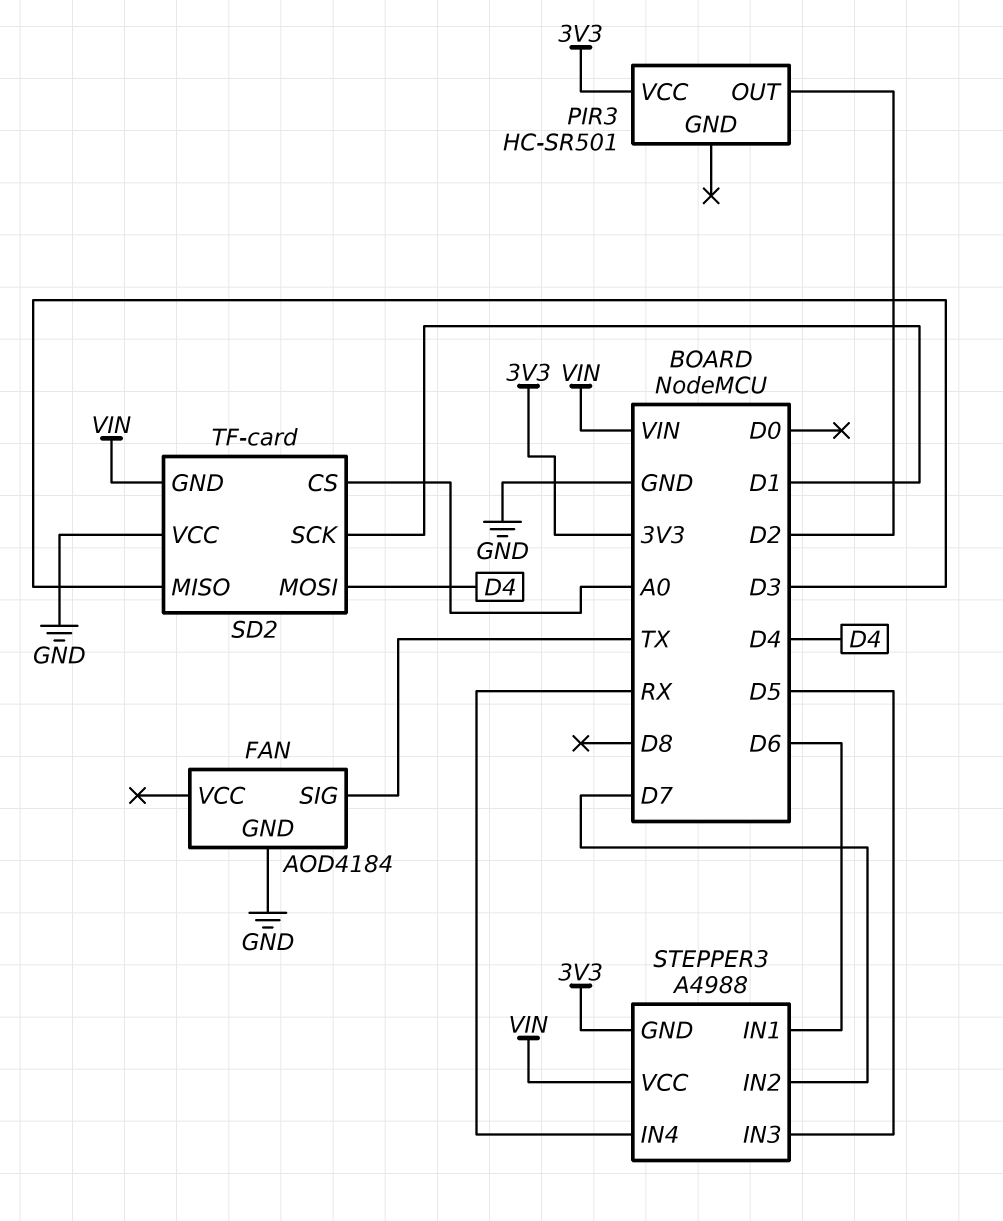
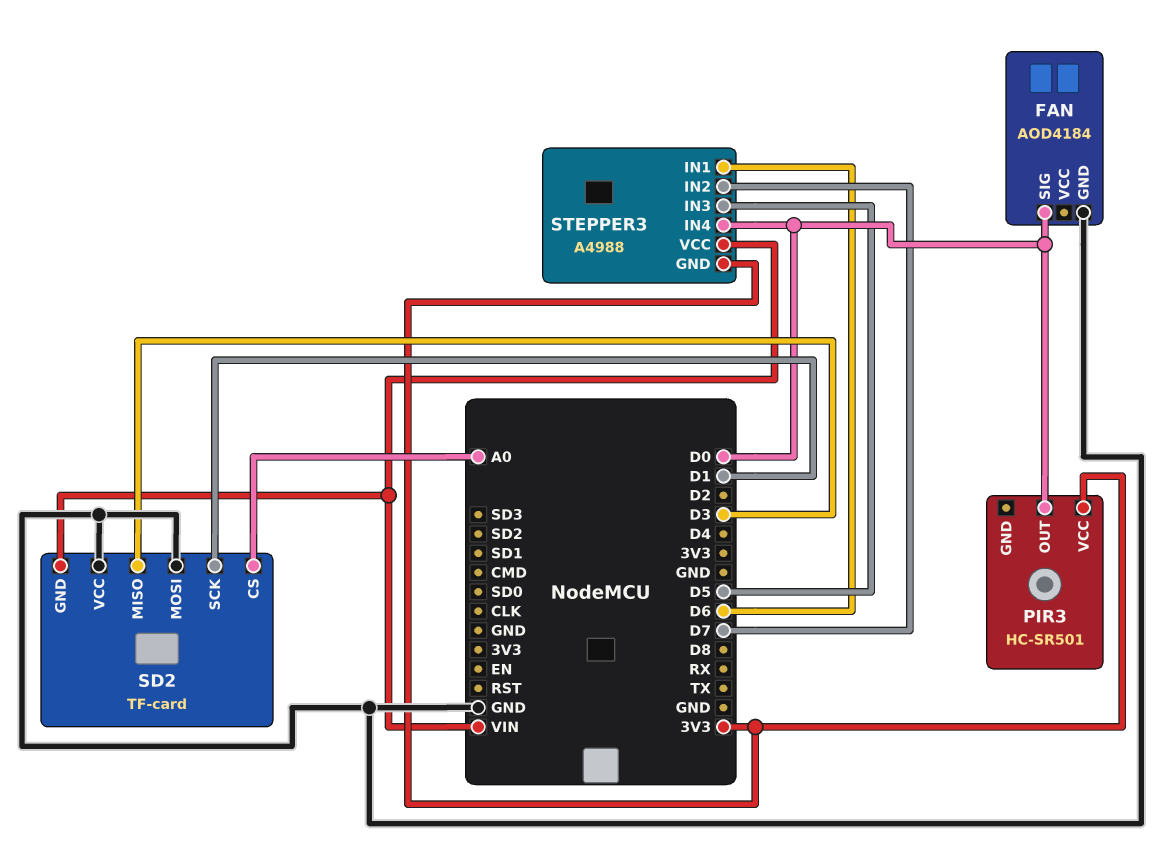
FAN pin SIG: TX -> D0
PIR3 pin OUT: D2 -> D0
SD2 pin MOSI: D4 -> GND
STEPPER3 pin IN4: RX -> D0

